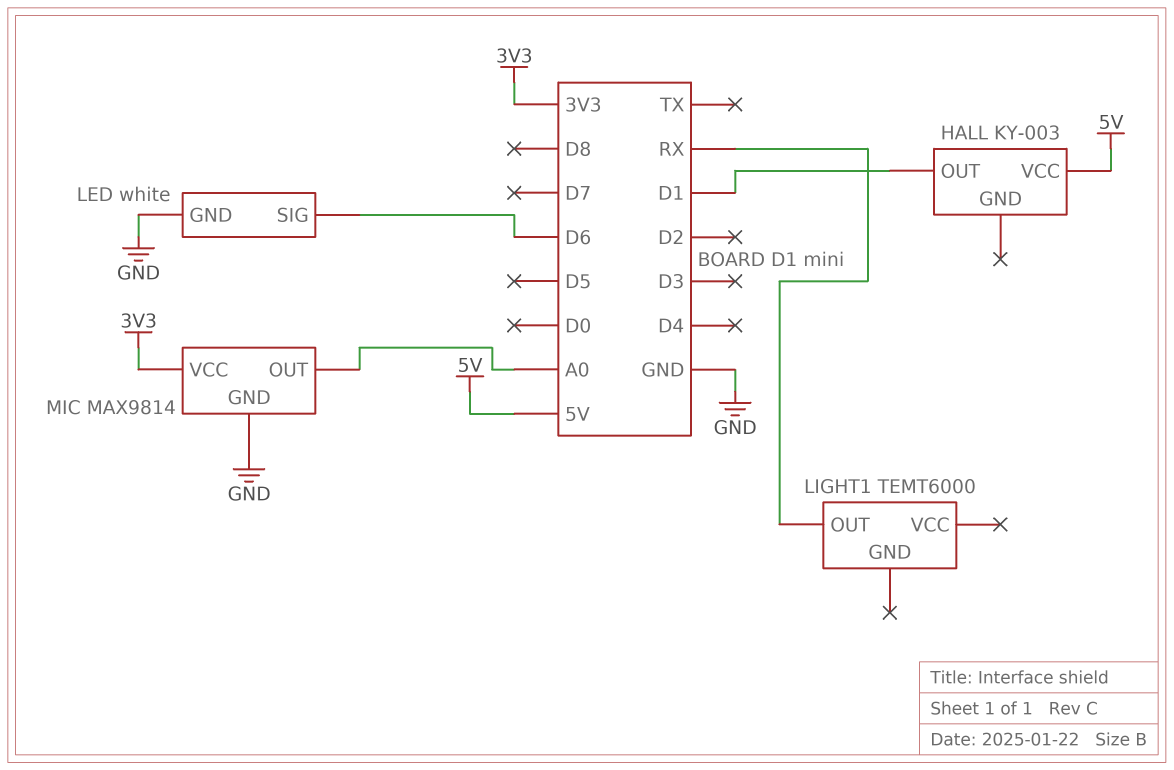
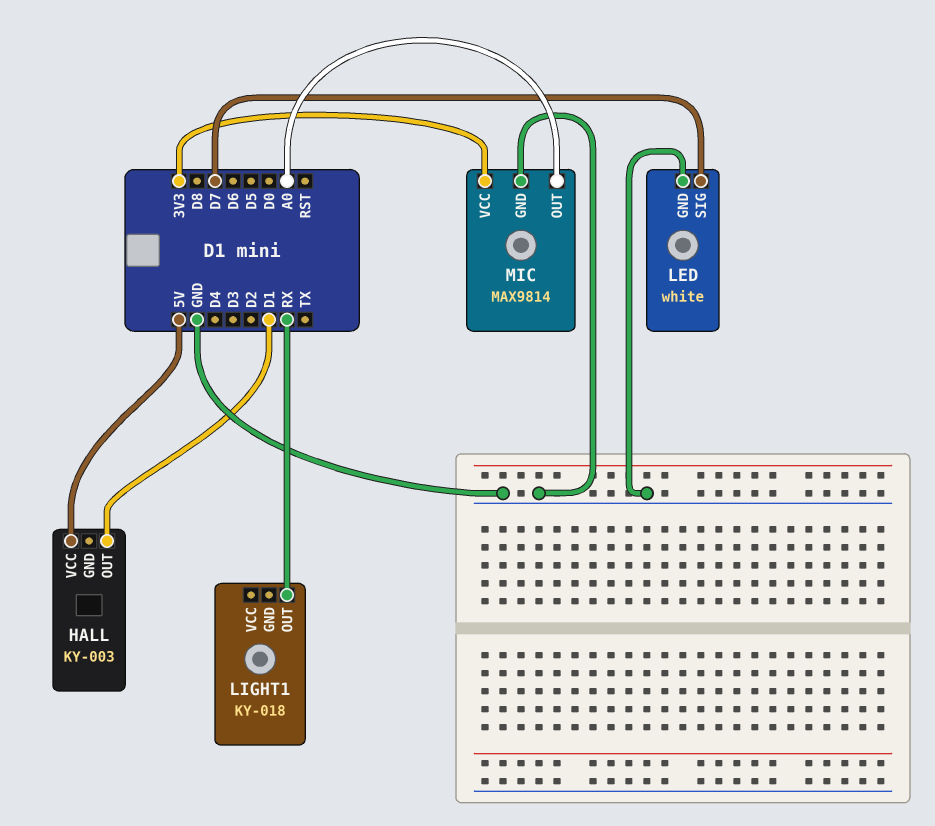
LED pin SIG: D6 -> D7
LIGHT1: TEMT6000 -> KY-018

